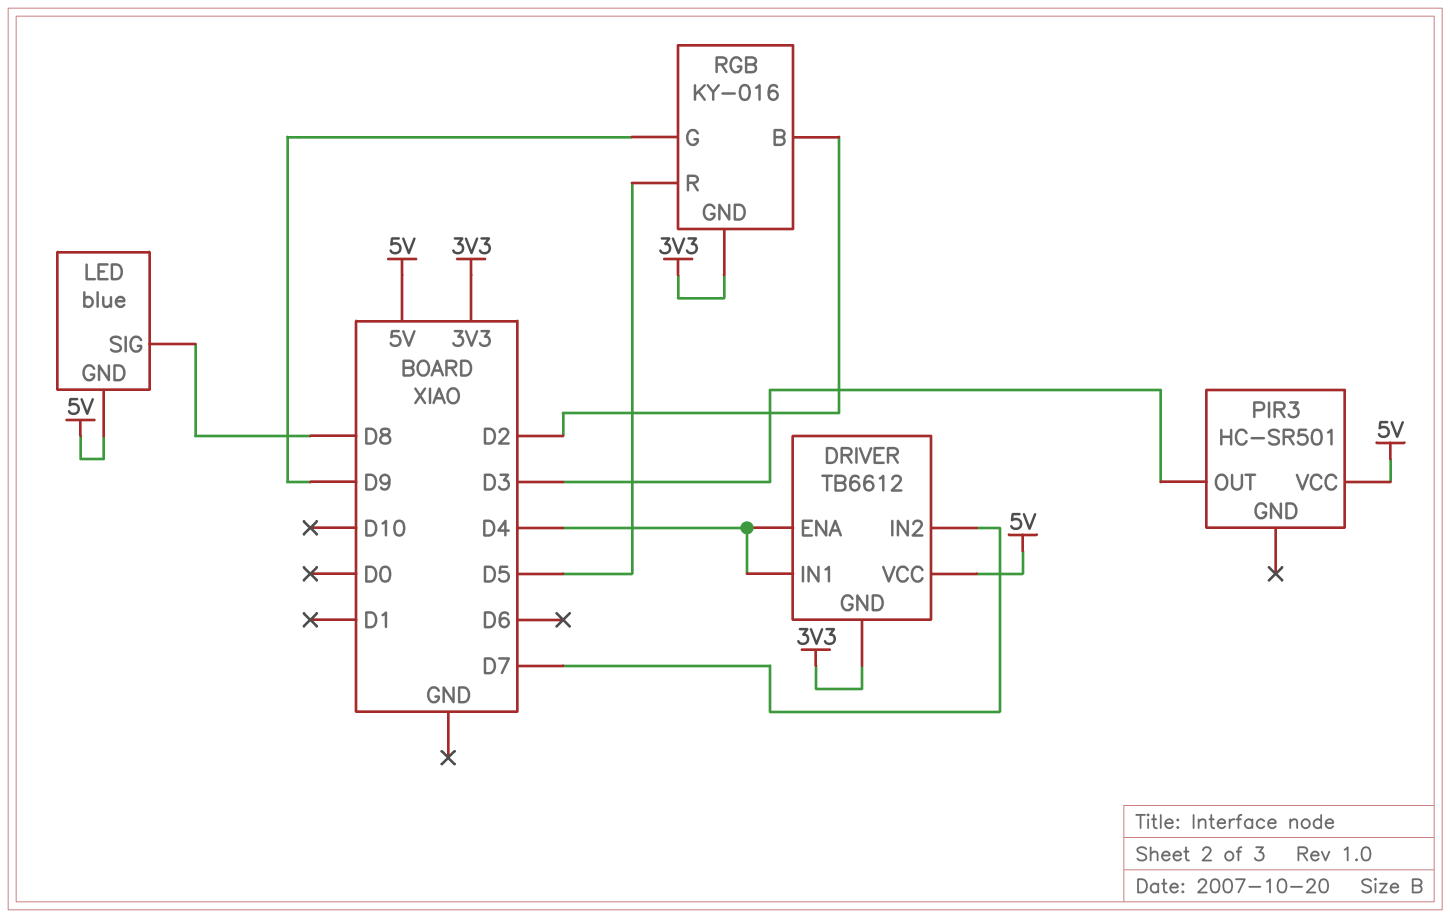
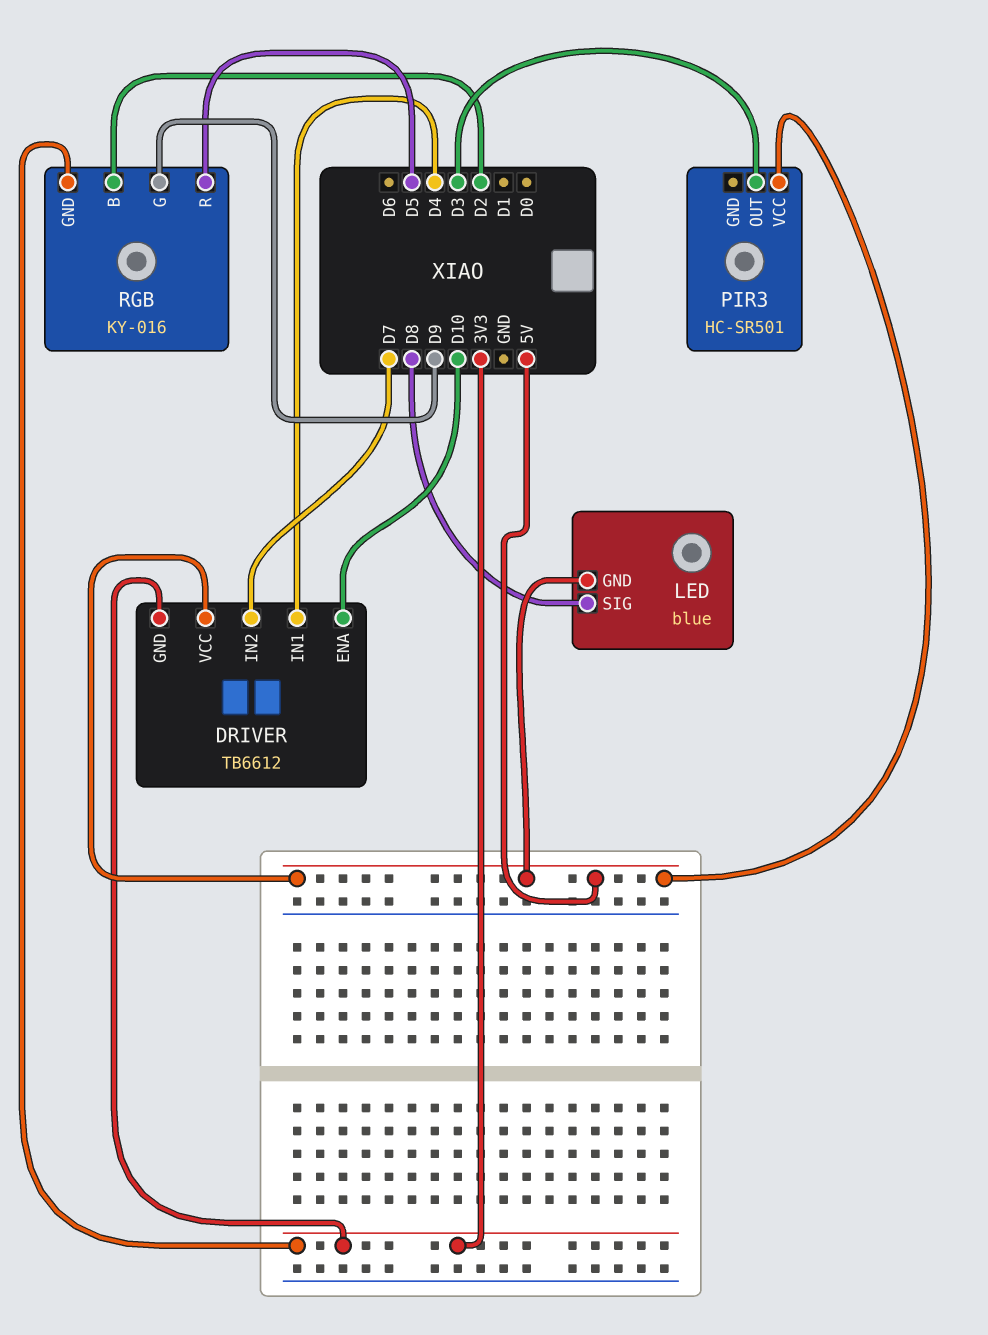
DRIVER pin ENA: D4 -> D10

